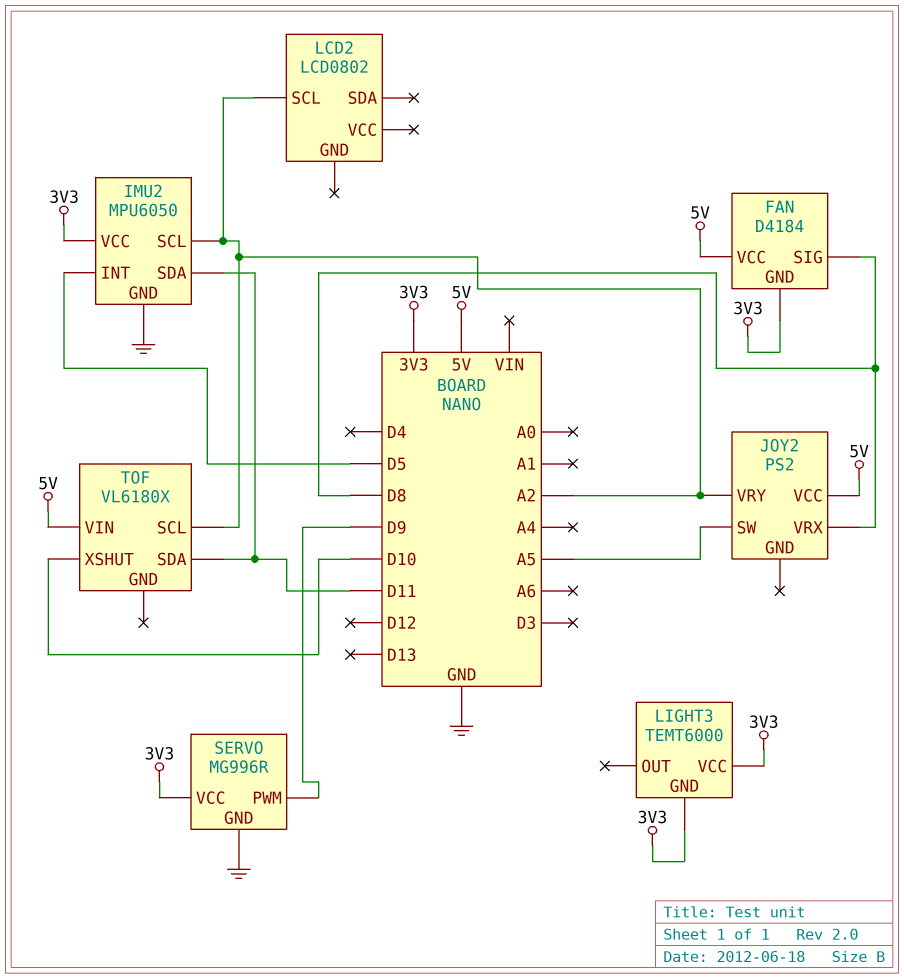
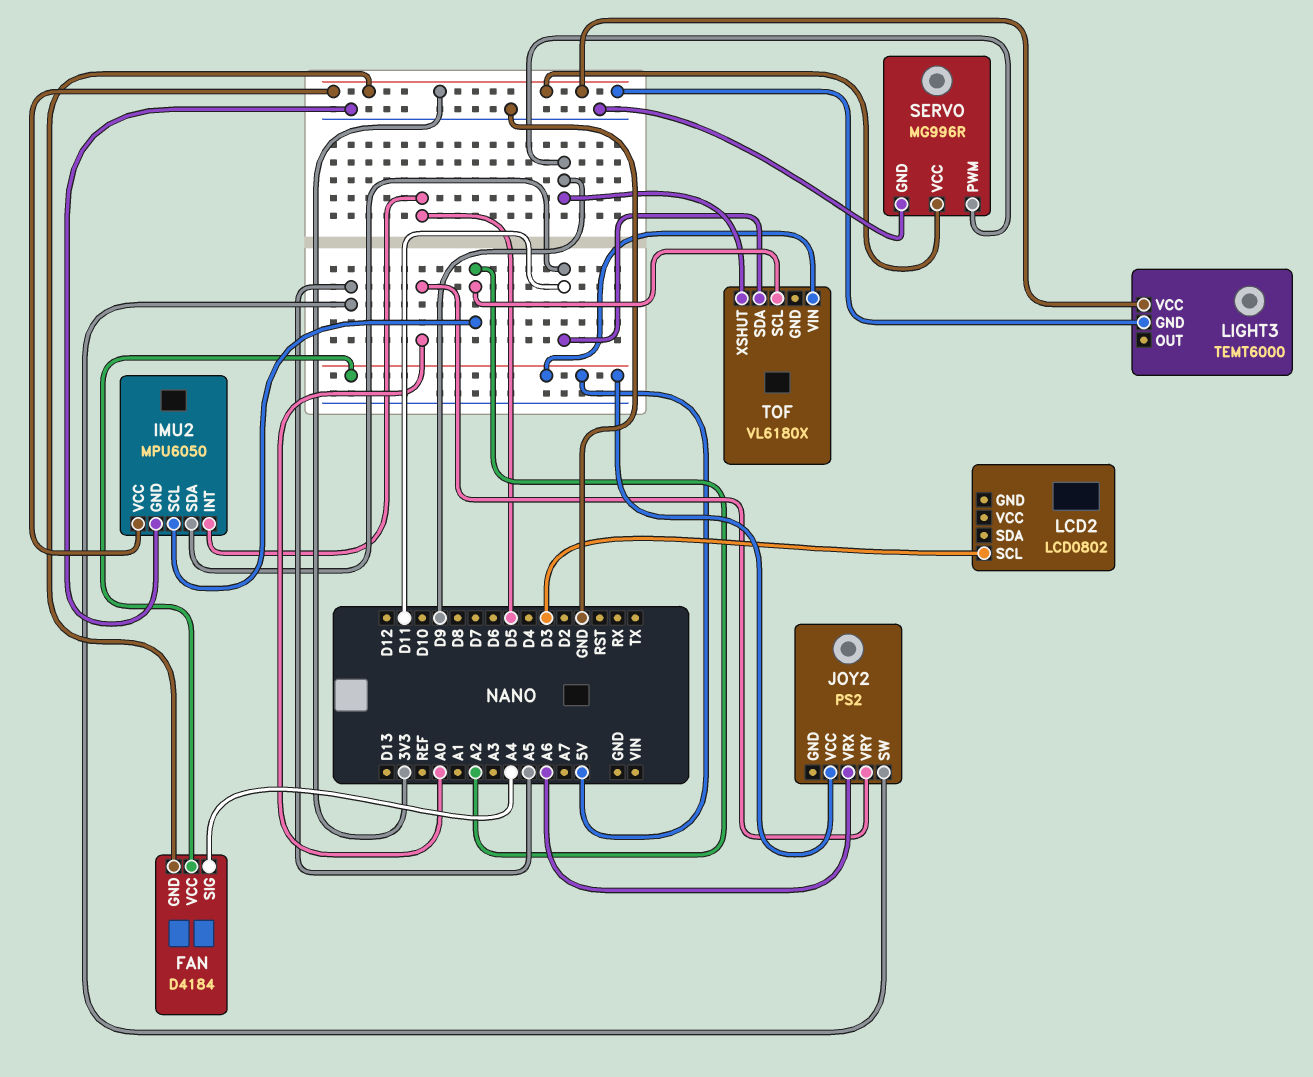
FAN pin SIG: D8 -> A4
JOY2 pin VRX: D8 -> A6
JOY2 pin VRY: A2 -> A0
LCD2 pin SCL: A2 -> D3
TOF pin XSHUT: D10 -> D9

